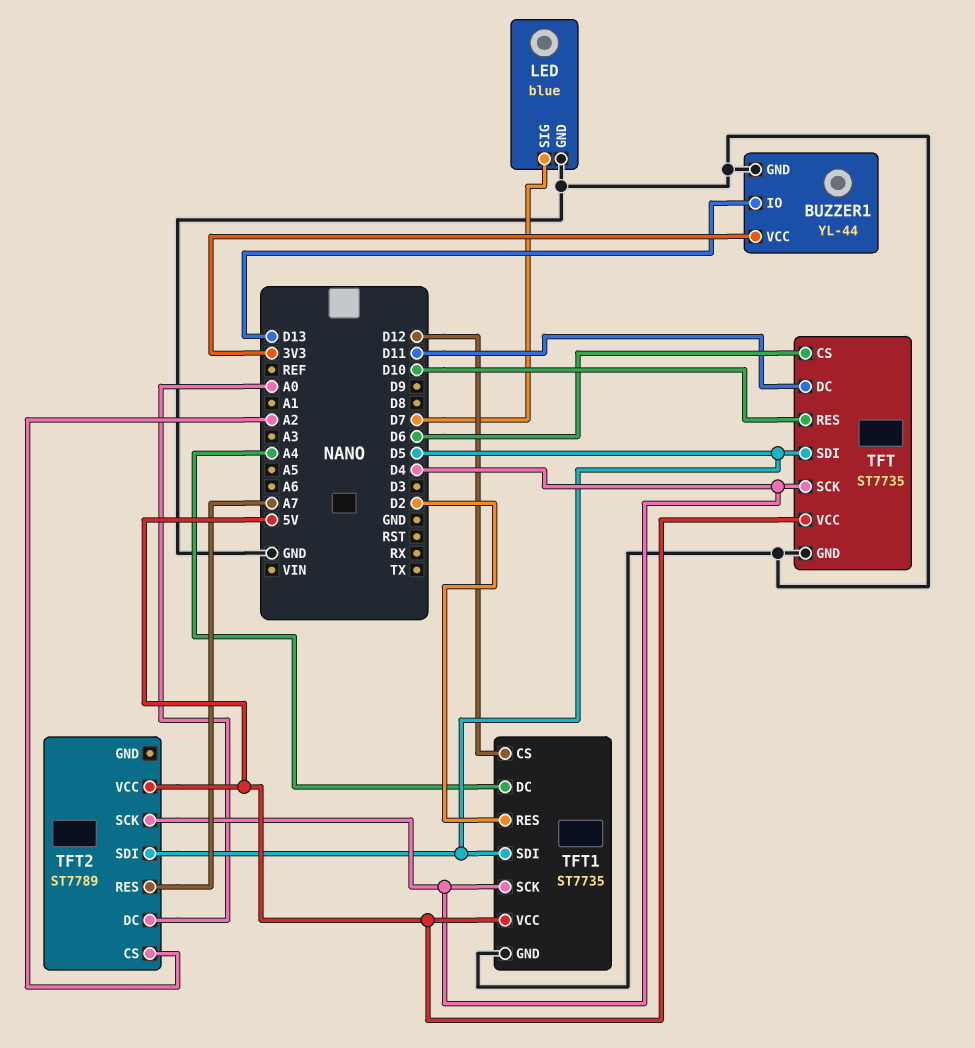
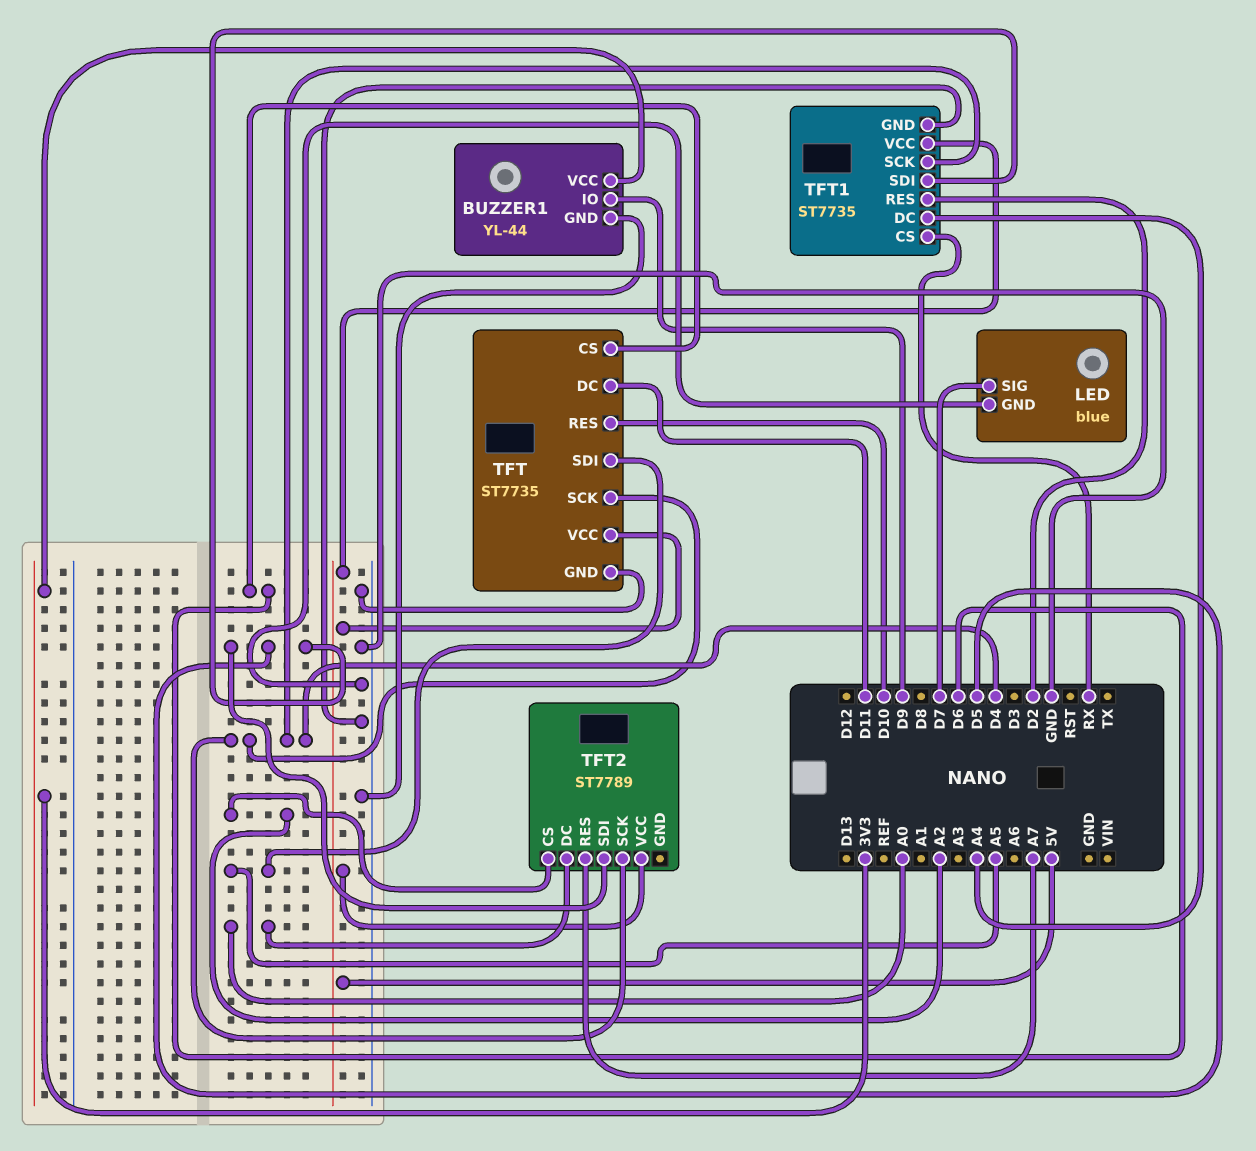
BUZZER1 pin IO: D13 -> D9
TFT pin SDI: D5 -> A5
TFT1 pin CS: D12 -> RX

